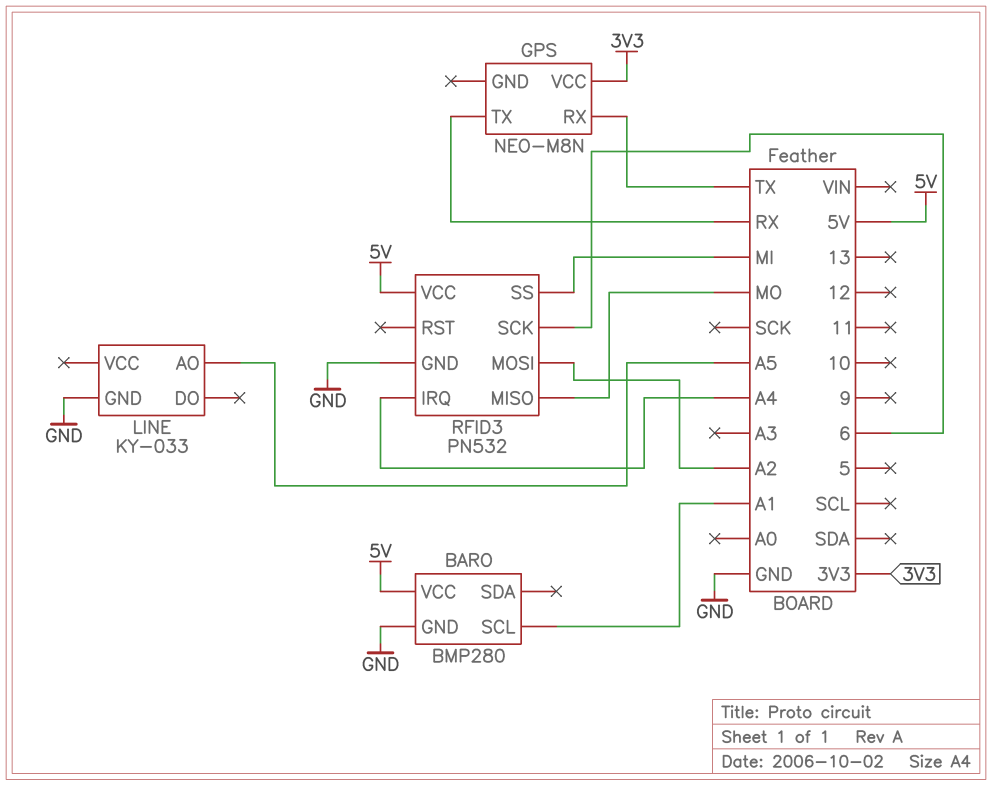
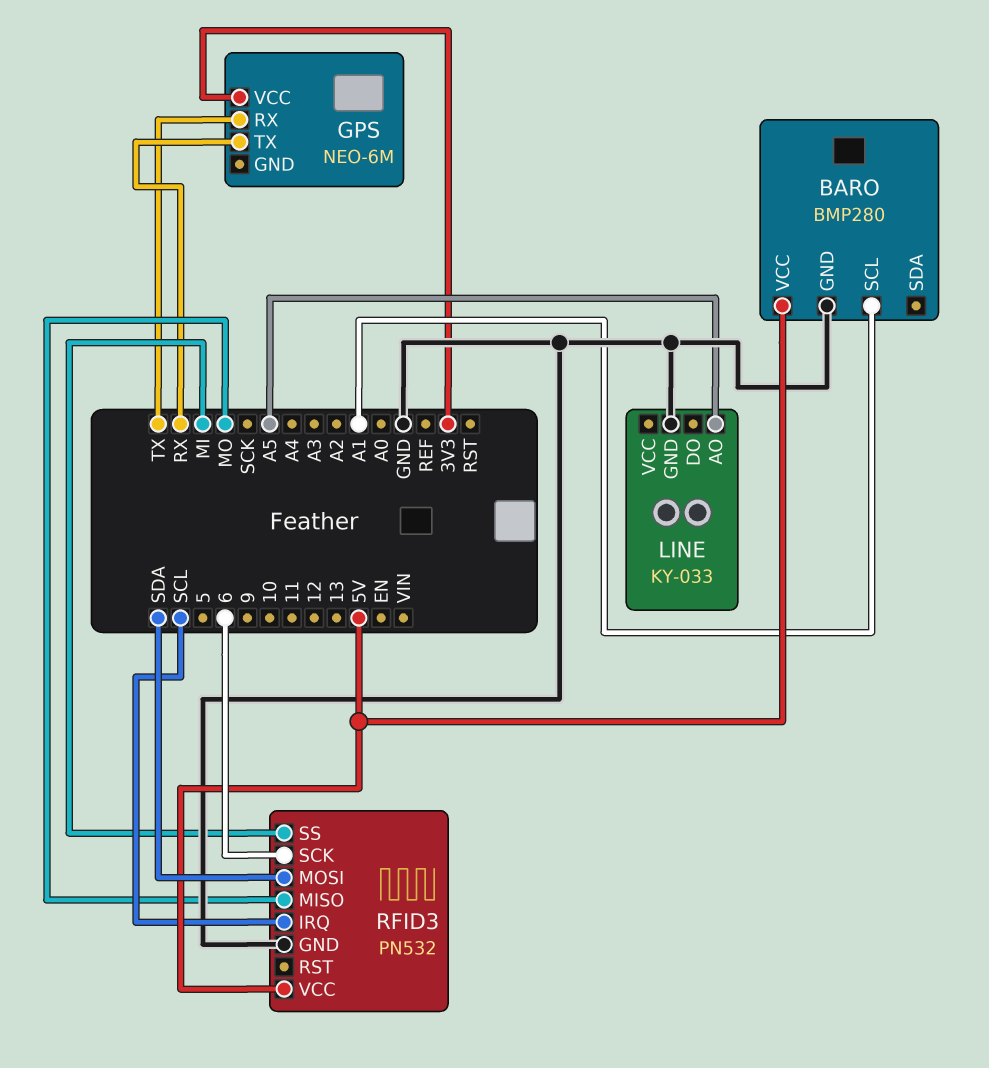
GPS: NEO-M8N -> NEO-6M
RFID3 pin IRQ: A4 -> SCL
RFID3 pin MOSI: A2 -> SDA

